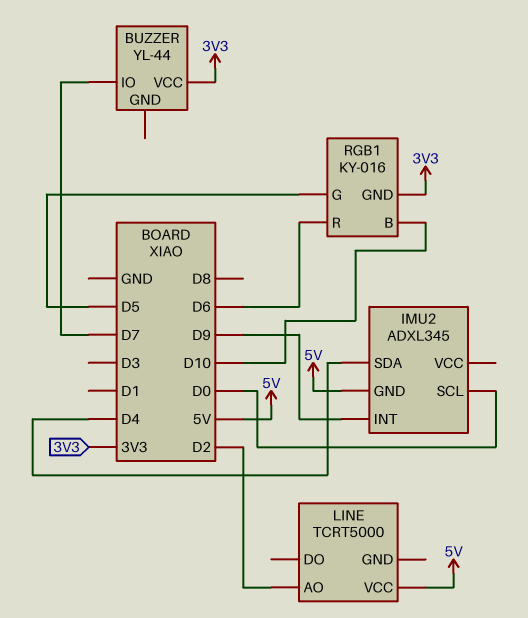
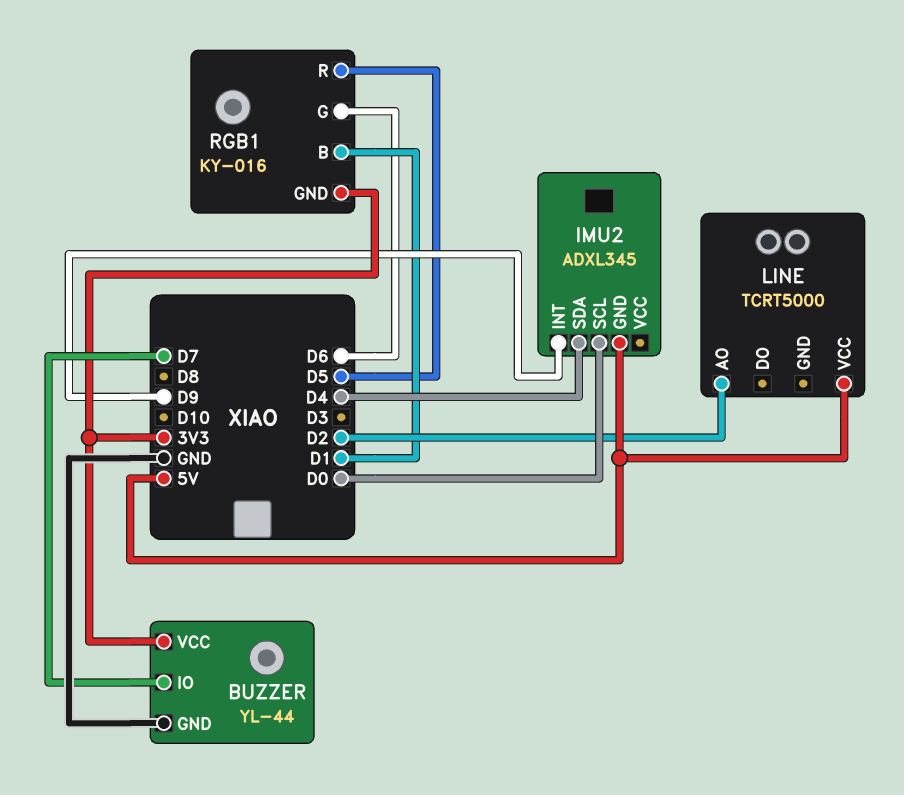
BUZZER pin GND: none -> GND
RGB1 pin B: D10 -> D1
RGB1 pin G: D5 -> D6
RGB1 pin R: D6 -> D5

